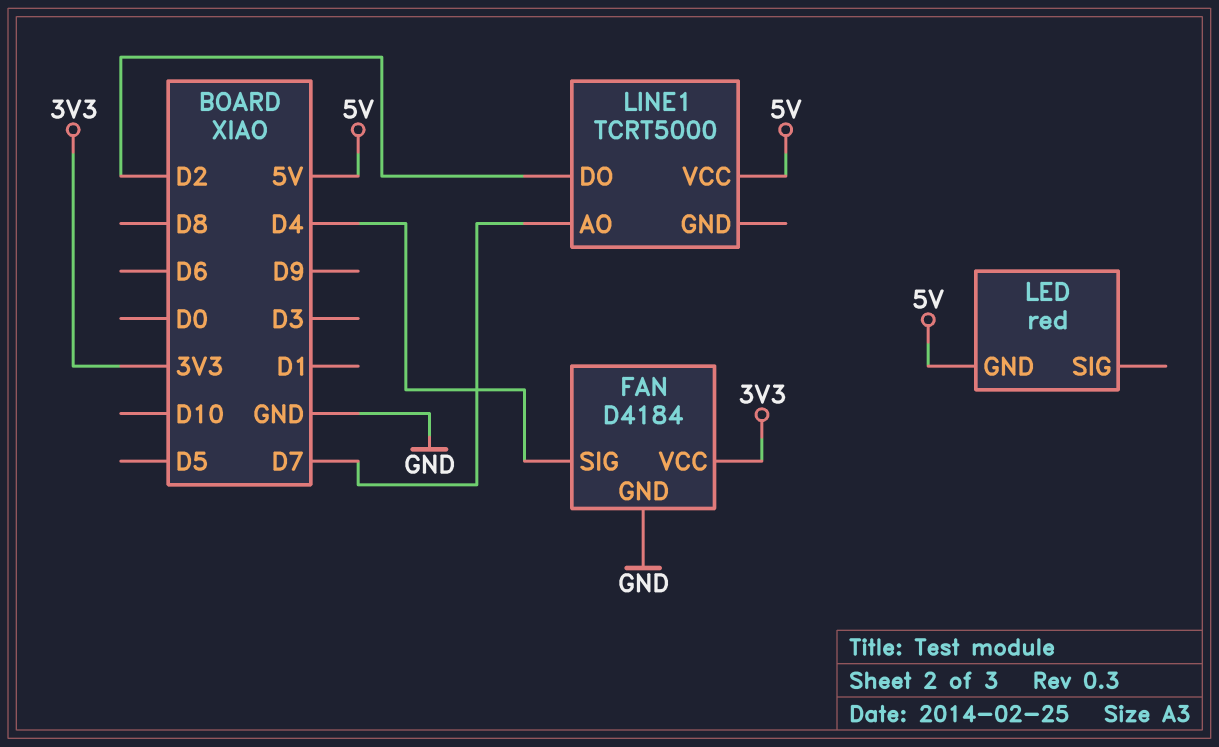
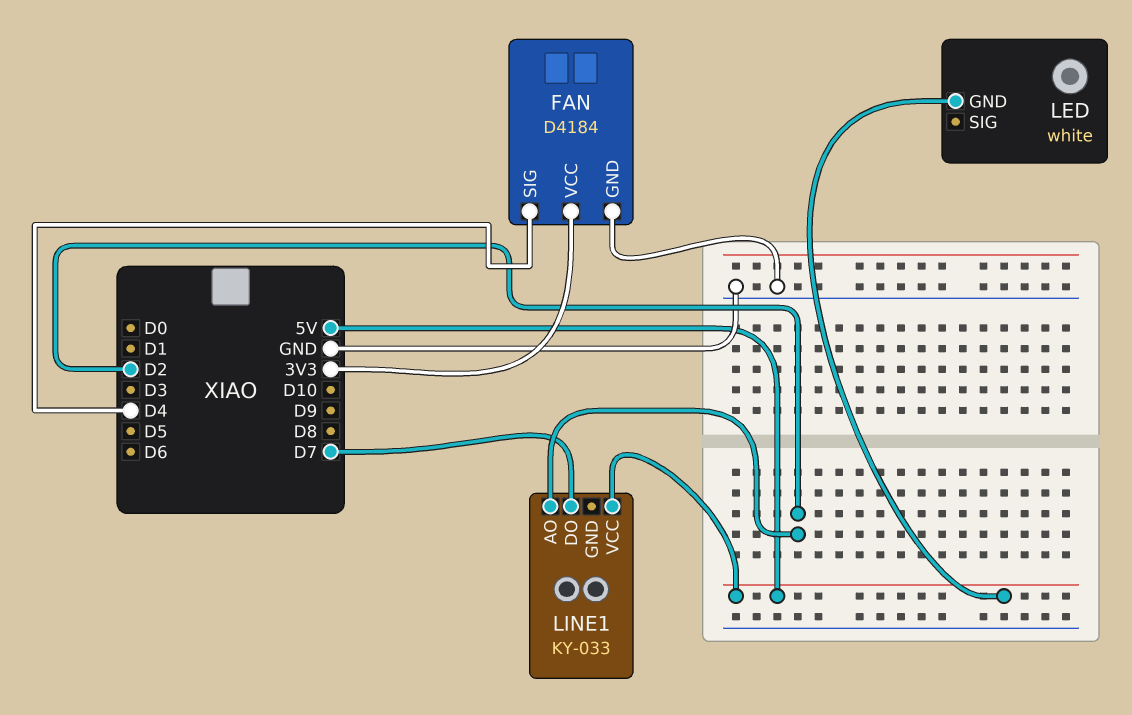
LED: red -> white
LINE1: TCRT5000 -> KY-033
LINE1 pin AO: D7 -> D2
LINE1 pin DO: D2 -> D7

